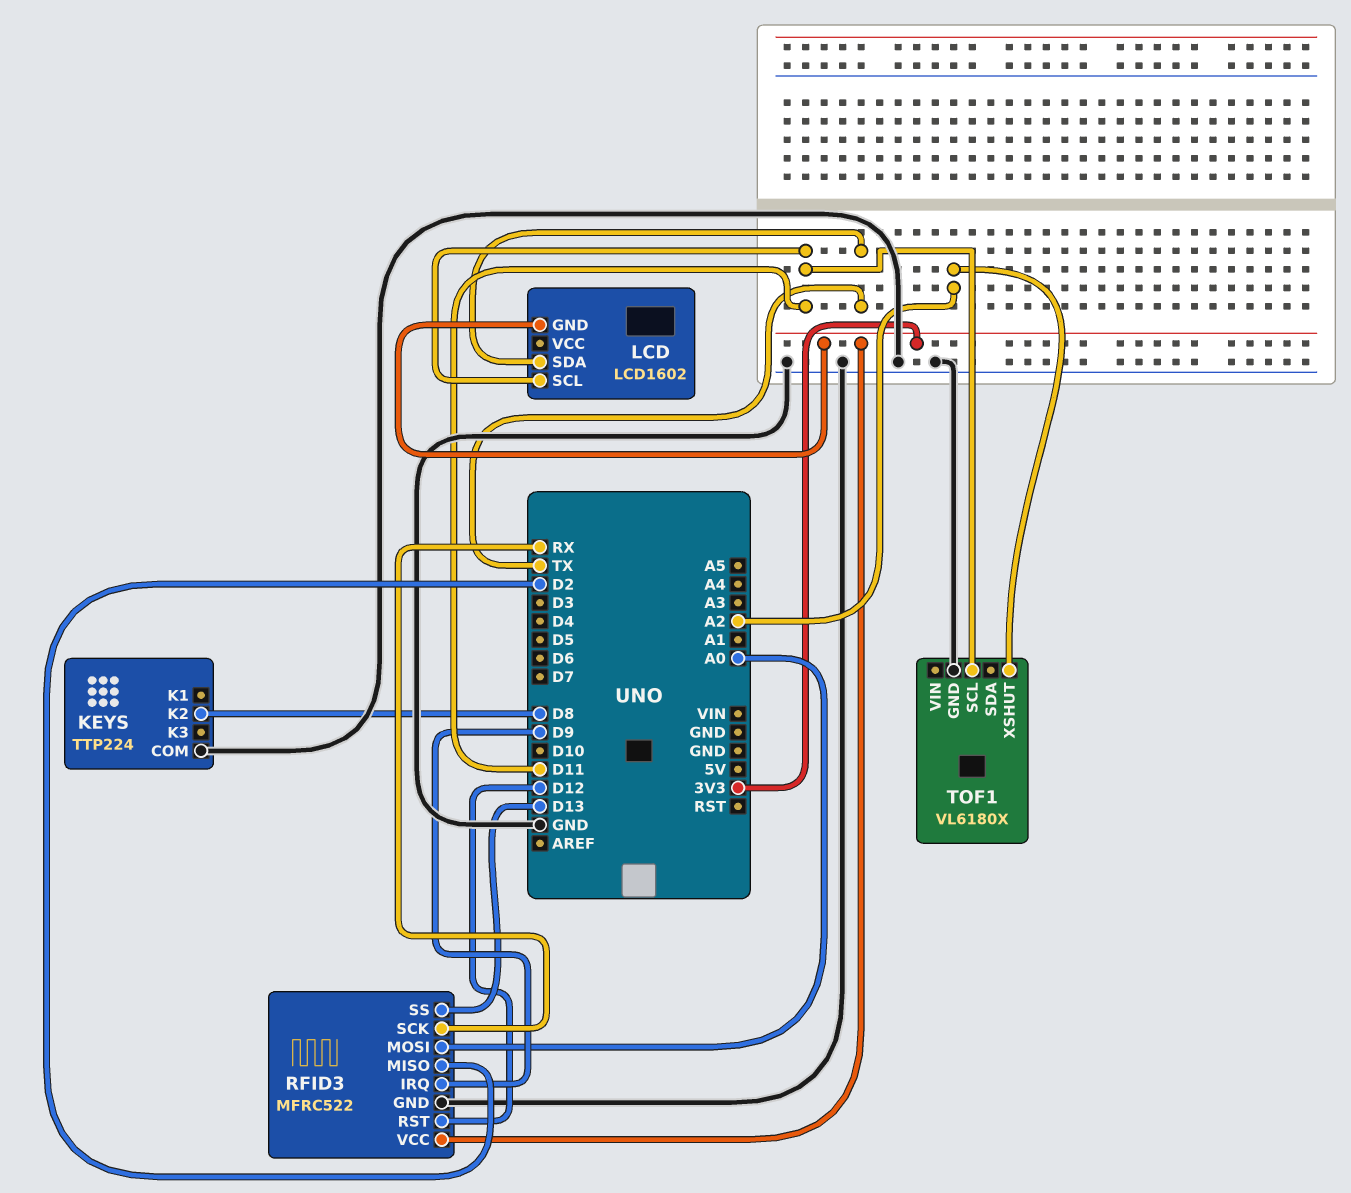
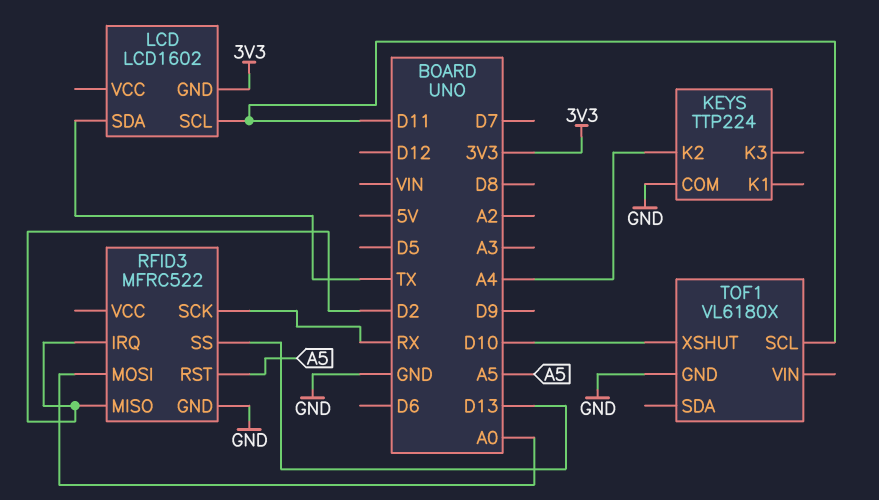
KEYS pin K2: D8 -> A4
RFID3 pin IRQ: D9 -> D2
RFID3 pin RST: D12 -> A5
RFID3 pin VCC: 3V3 -> none
TOF1 pin XSHUT: A2 -> D10

